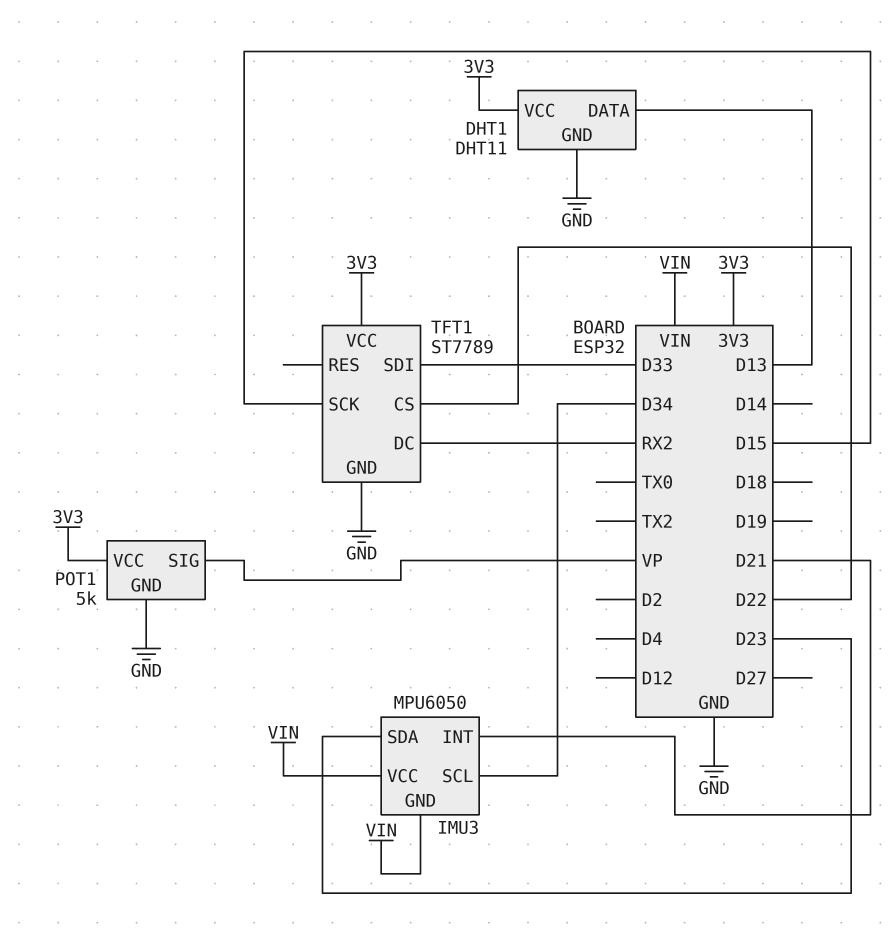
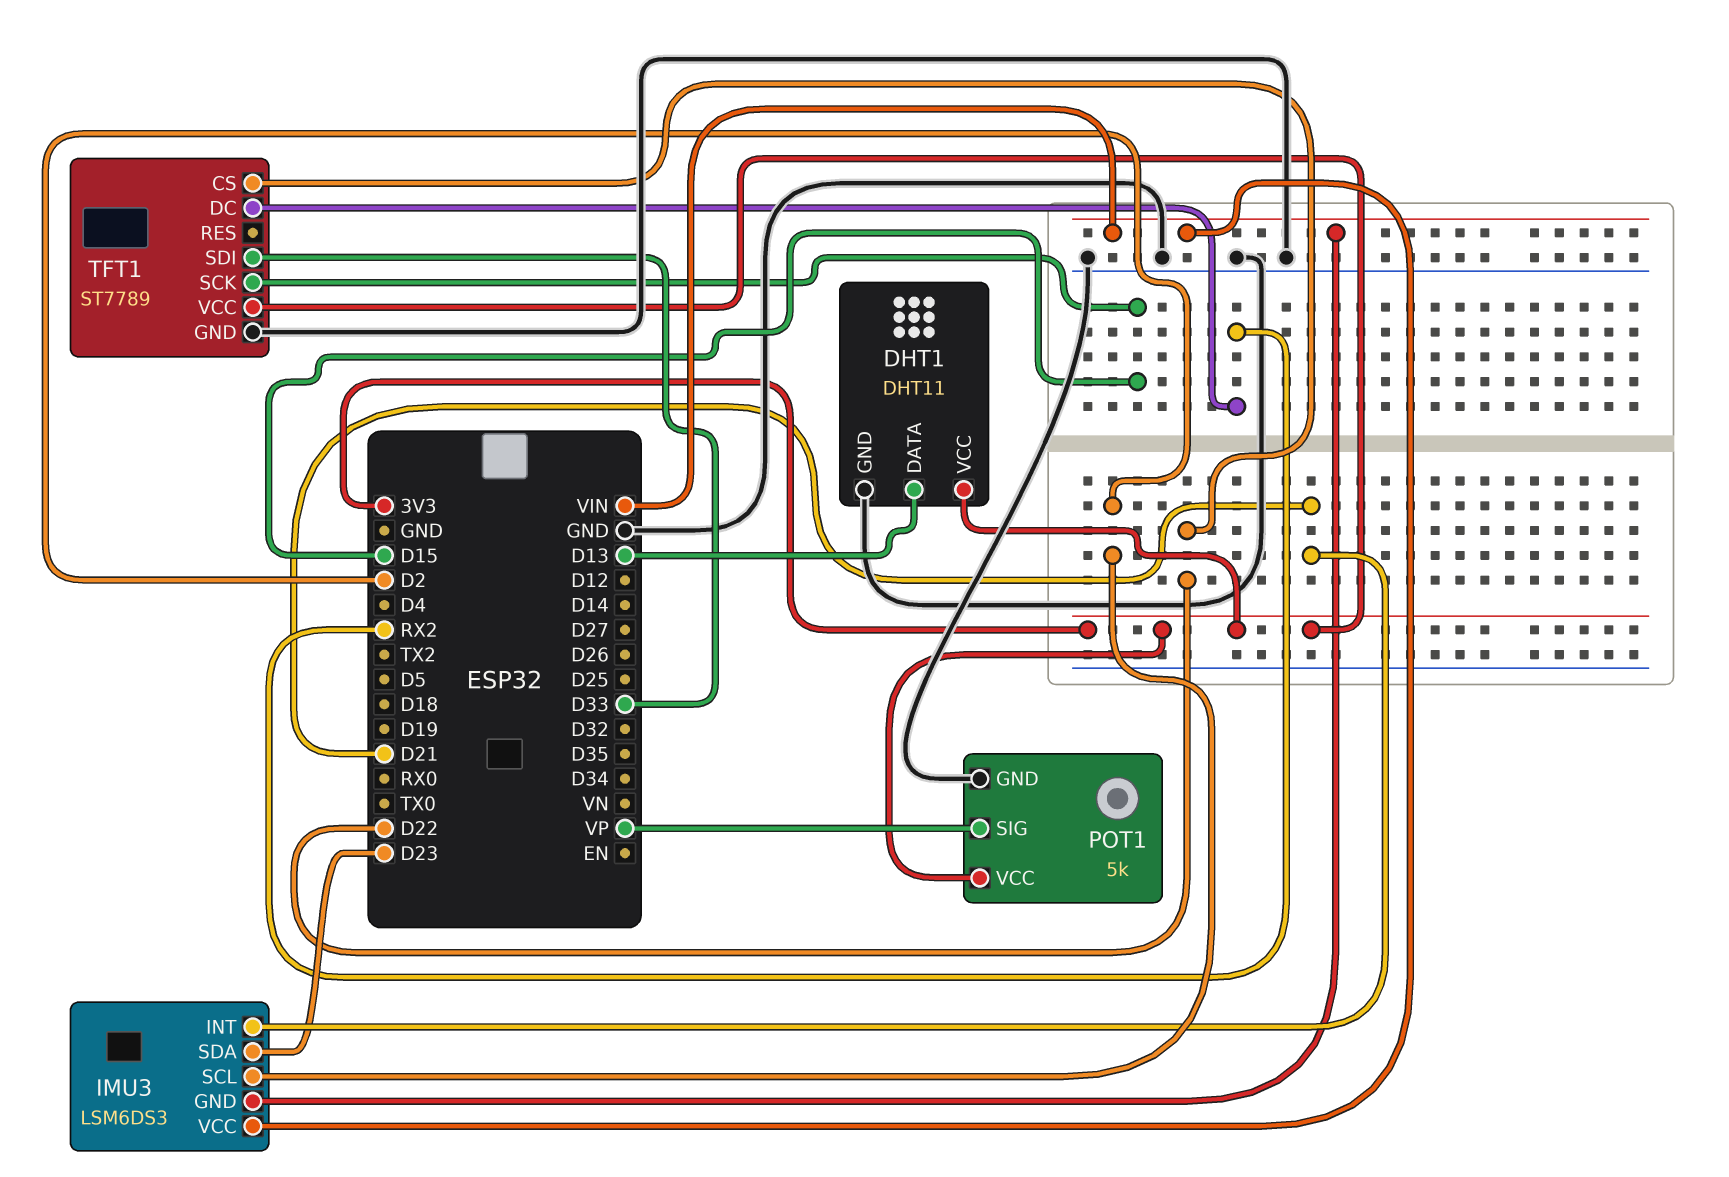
IMU3: MPU6050 -> LSM6DS3
IMU3 pin SCL: D34 -> D2

